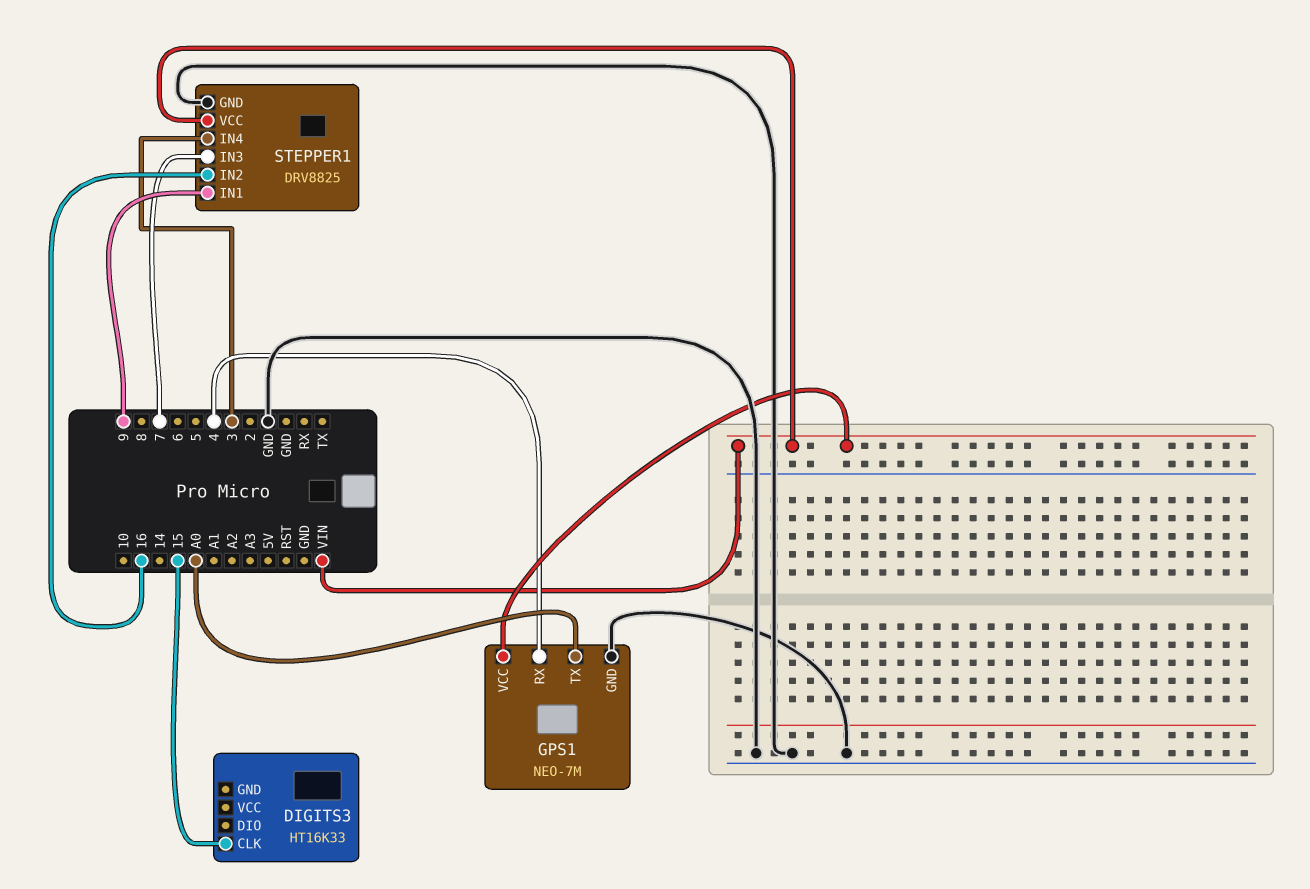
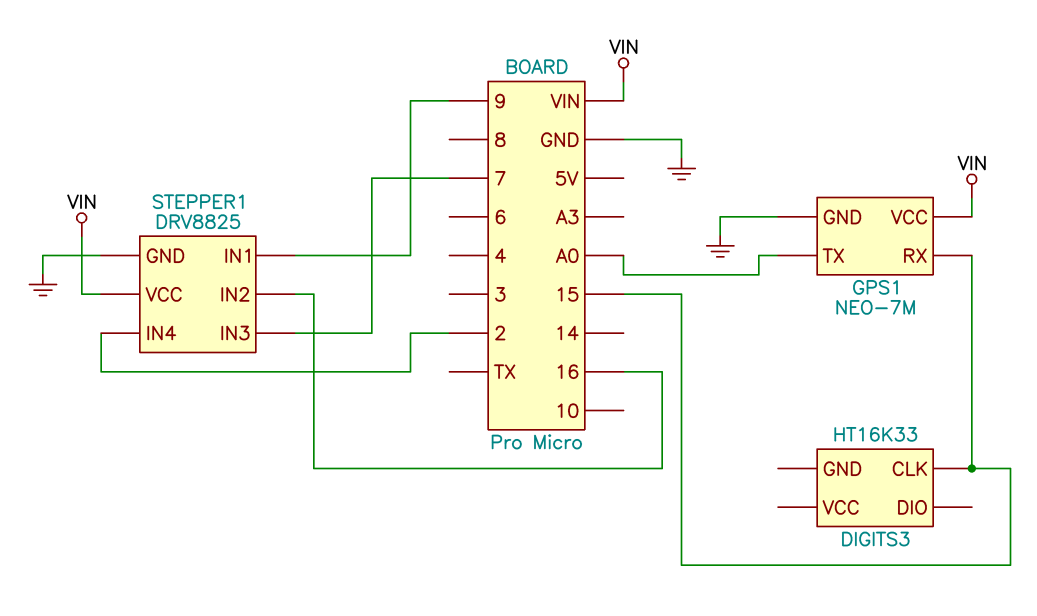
GPS1 pin RX: 4 -> 15
STEPPER1 pin IN4: 3 -> 2

